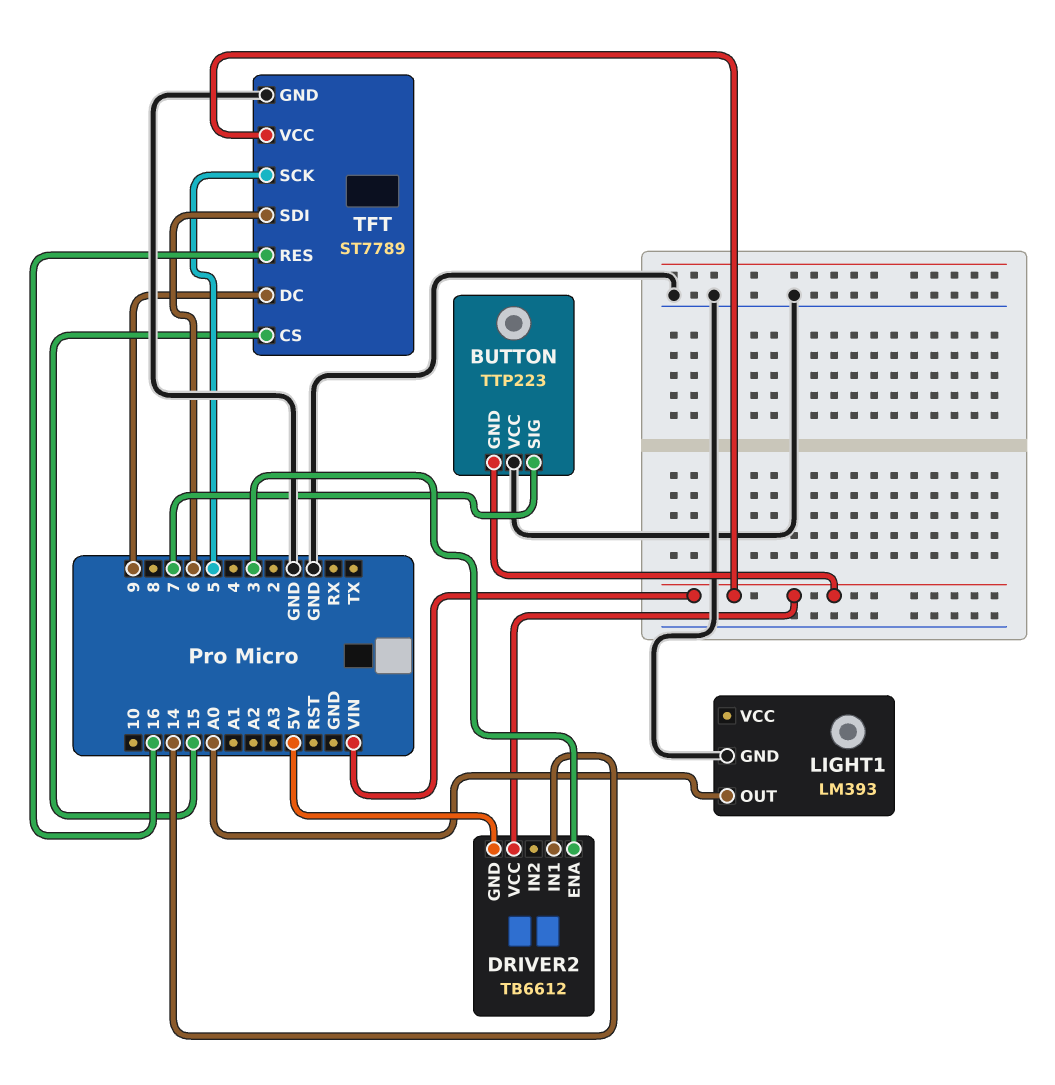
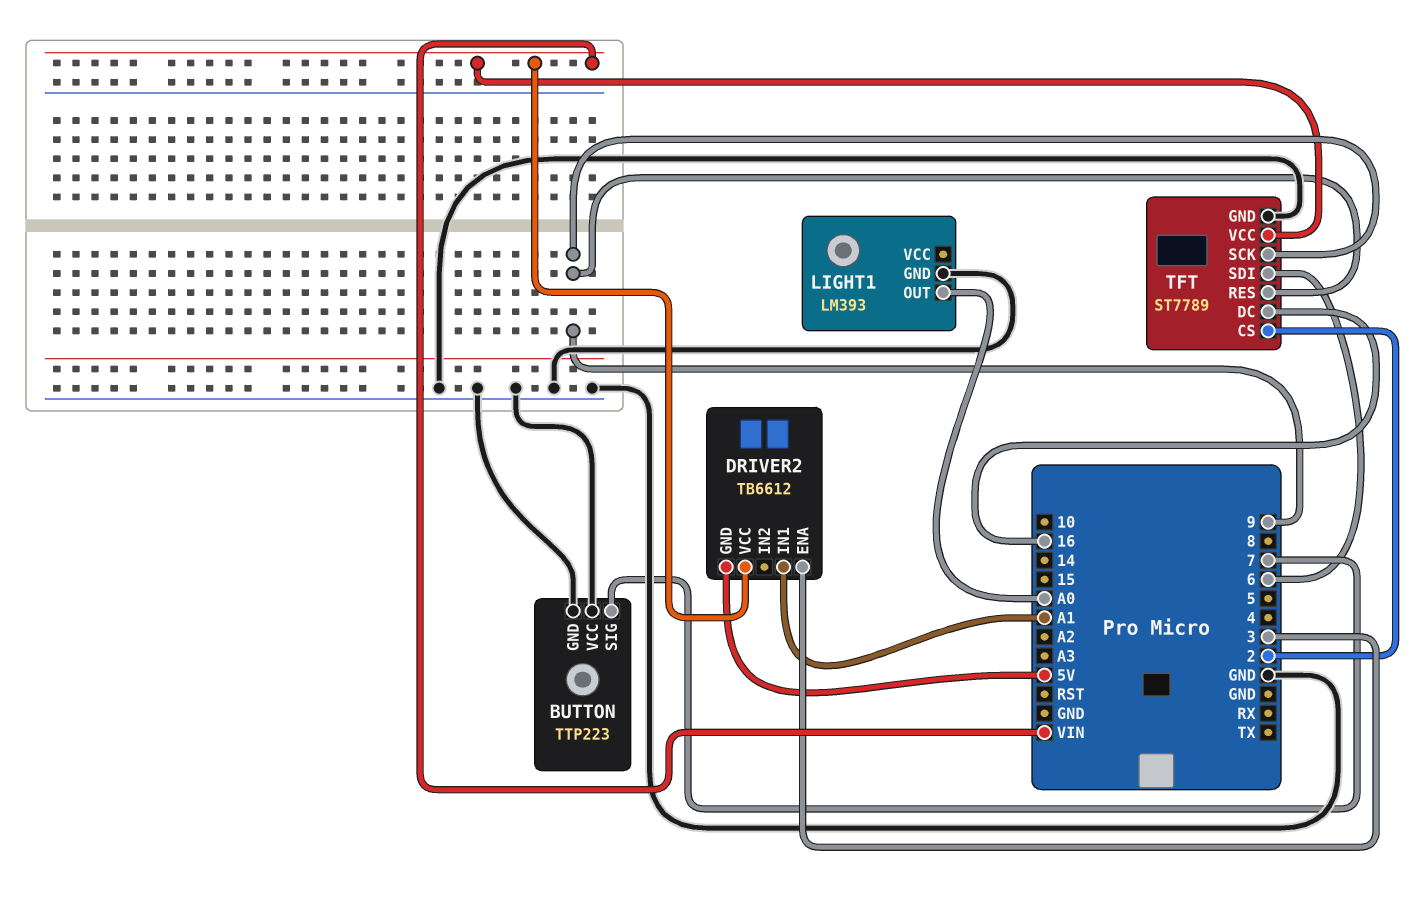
BUTTON pin GND: VIN -> GND
DRIVER2 pin IN1: 14 -> A1
TFT pin CS: 15 -> 2
TFT pin DC: 9 -> 16
TFT pin RES: 16 -> 9
TFT pin SCK: 5 -> 9

